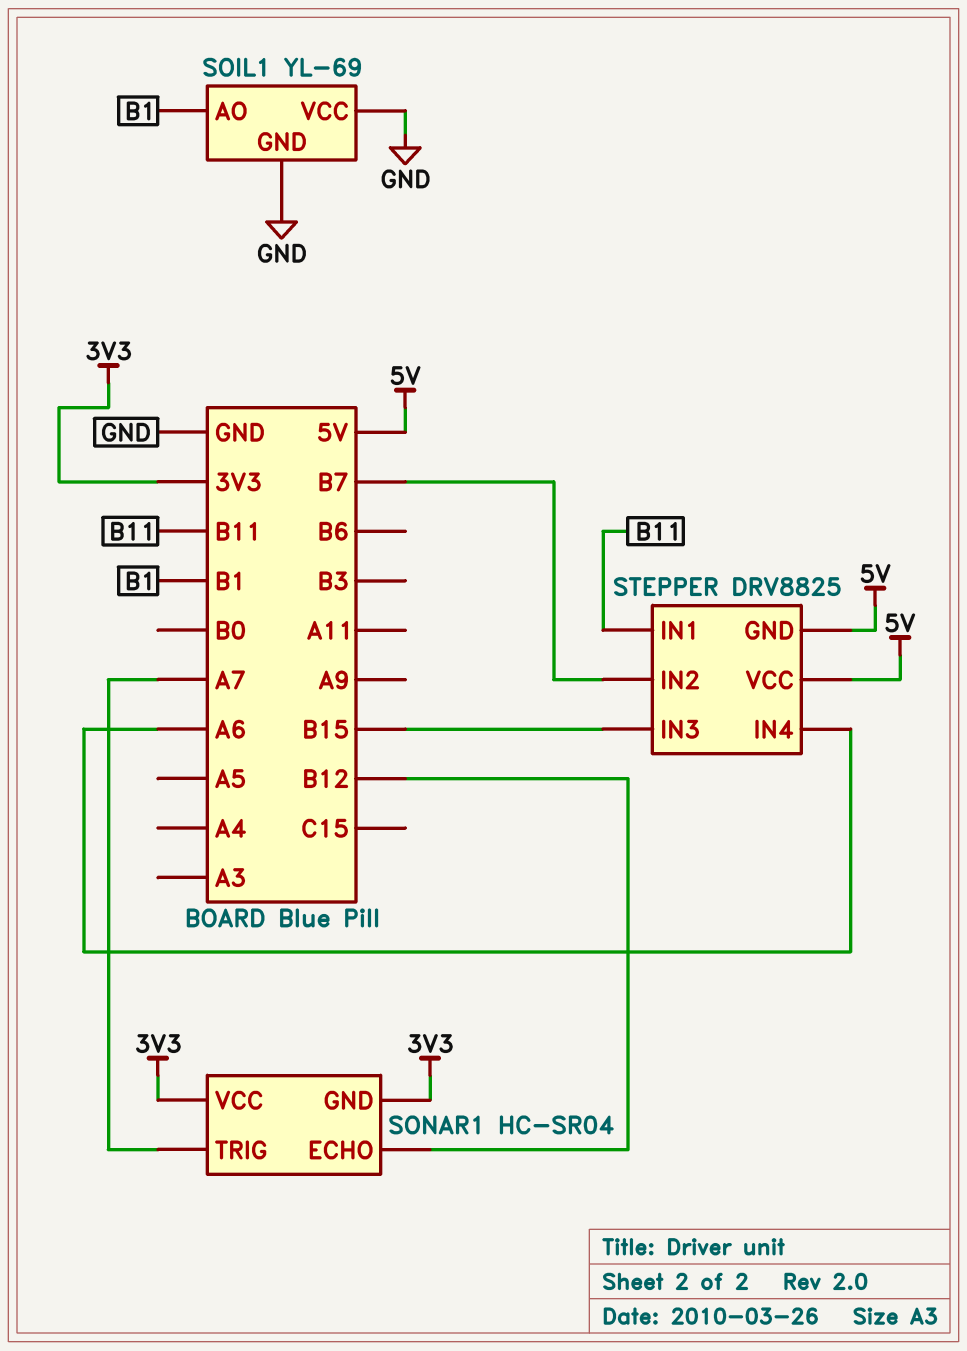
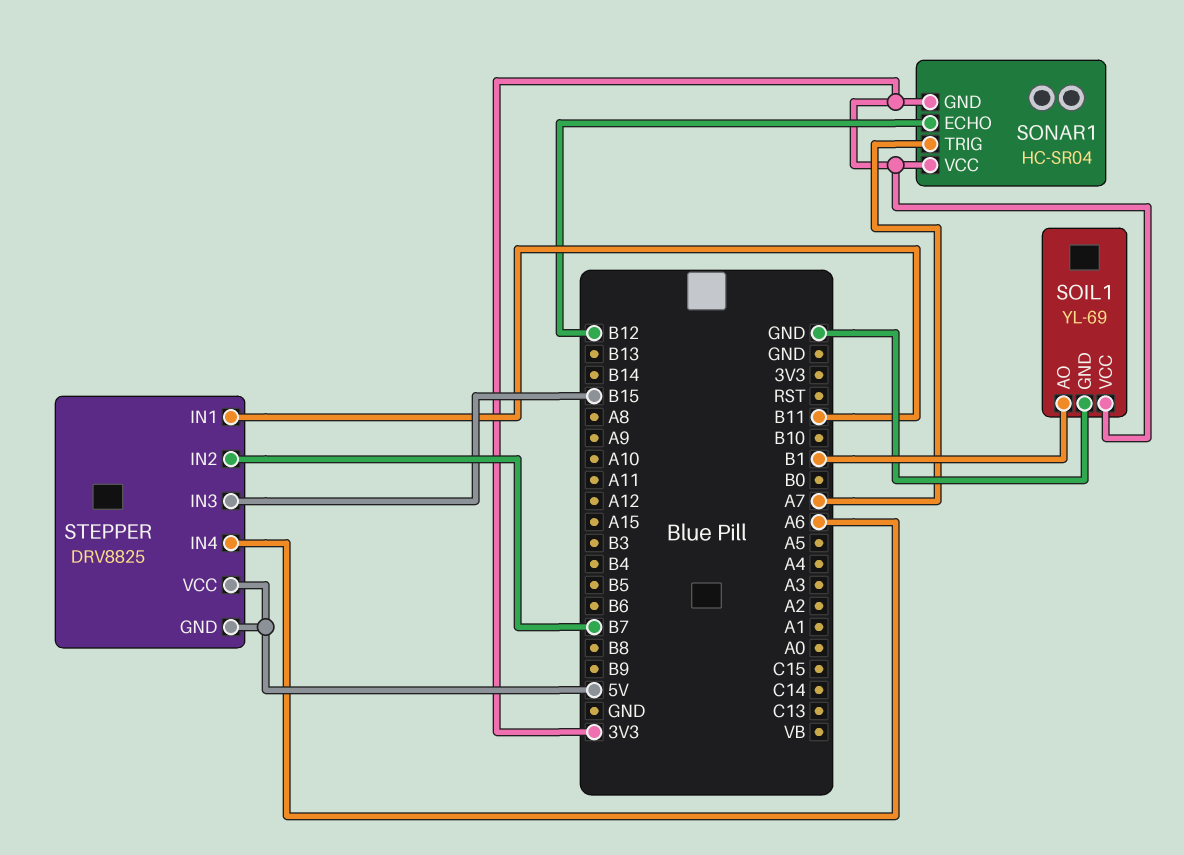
SOIL1 pin VCC: GND -> 3V3

